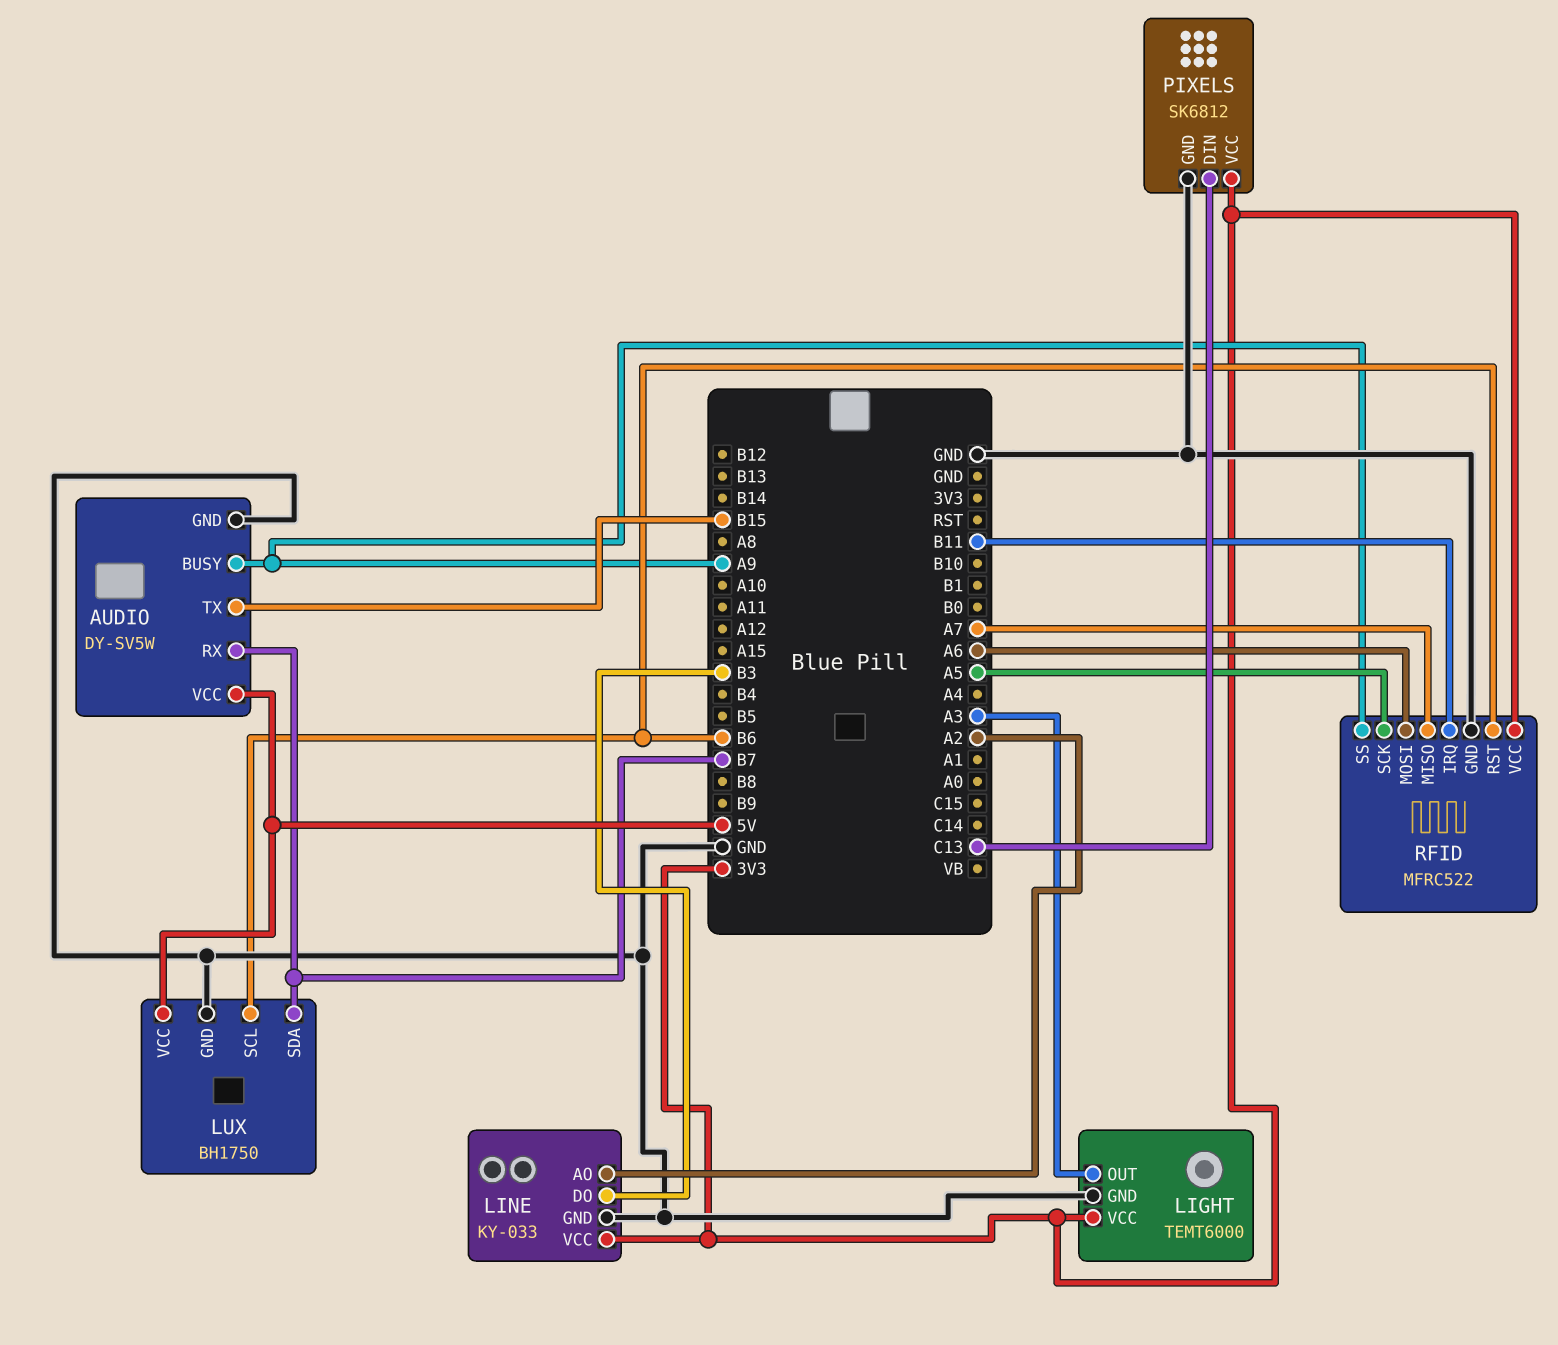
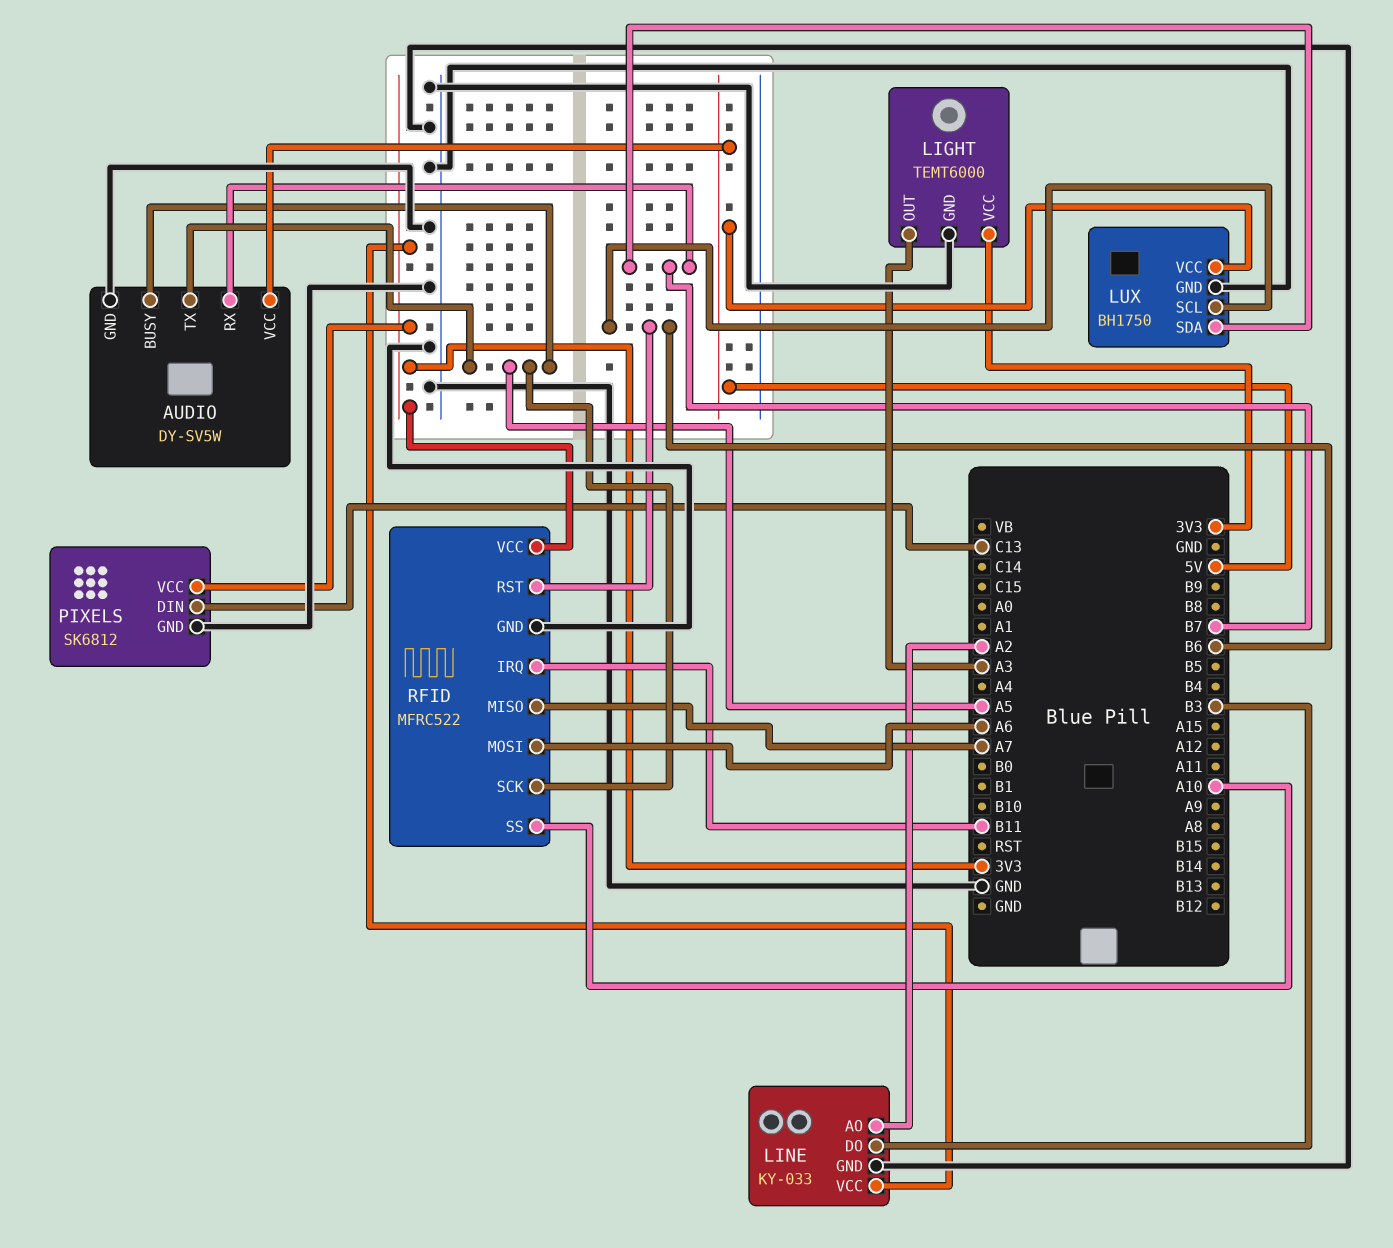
AUDIO pin BUSY: A9 -> A5
AUDIO pin TX: B15 -> A5
RFID pin SS: A9 -> A10

